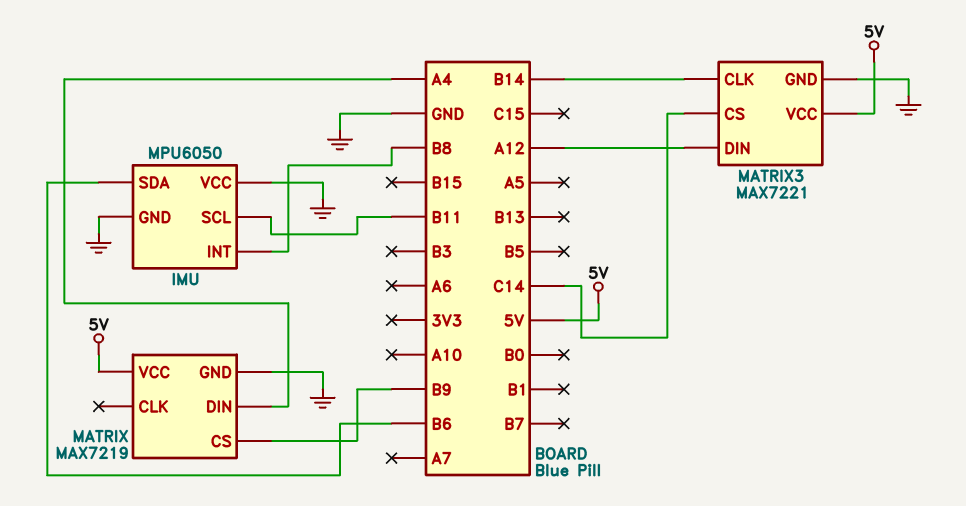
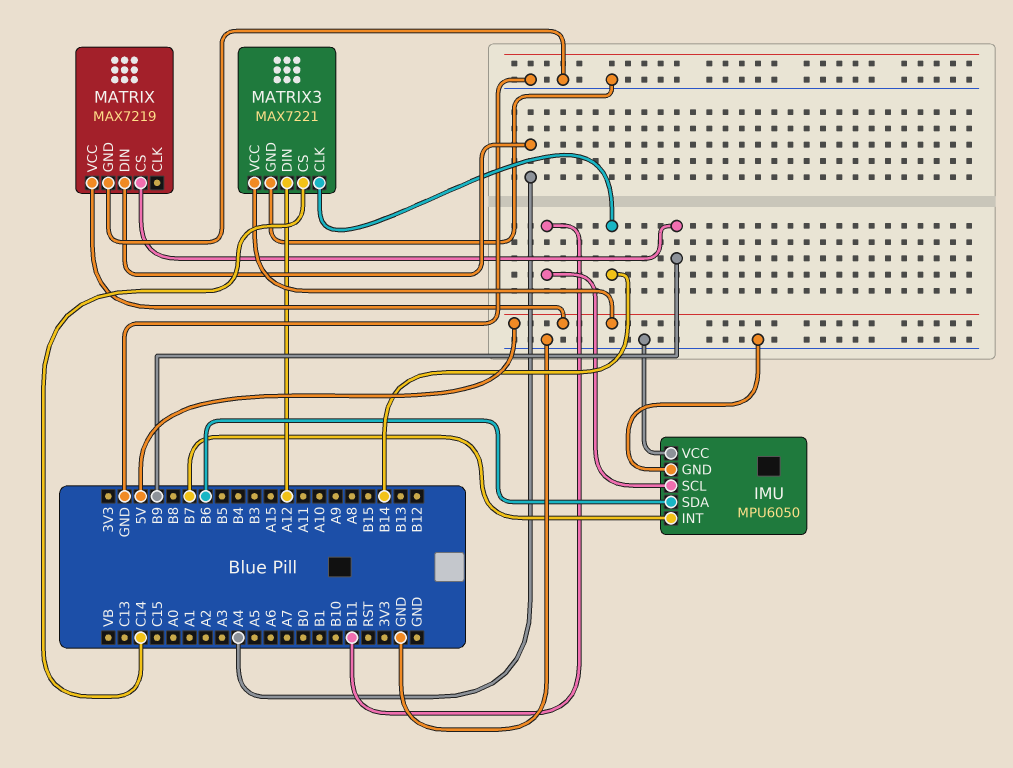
IMU pin INT: B8 -> B7

